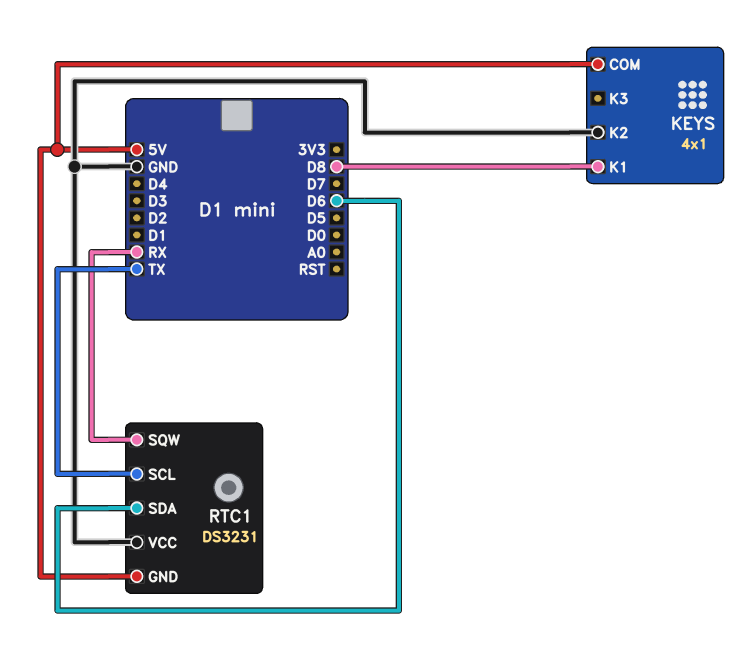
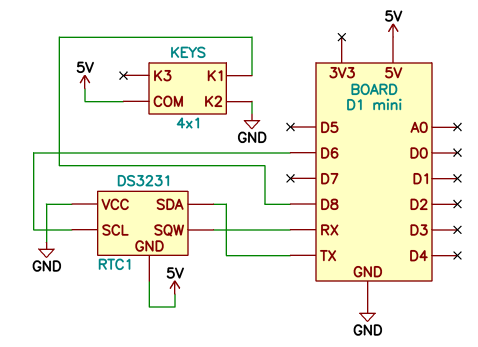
RTC1 pin SCL: TX -> D6
RTC1 pin SDA: D6 -> TX

